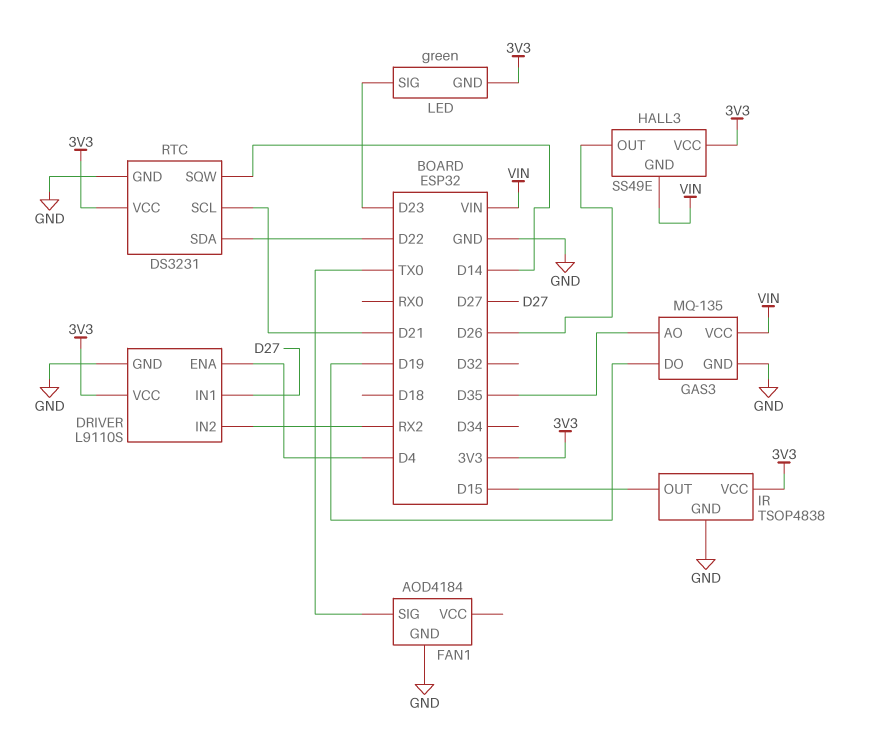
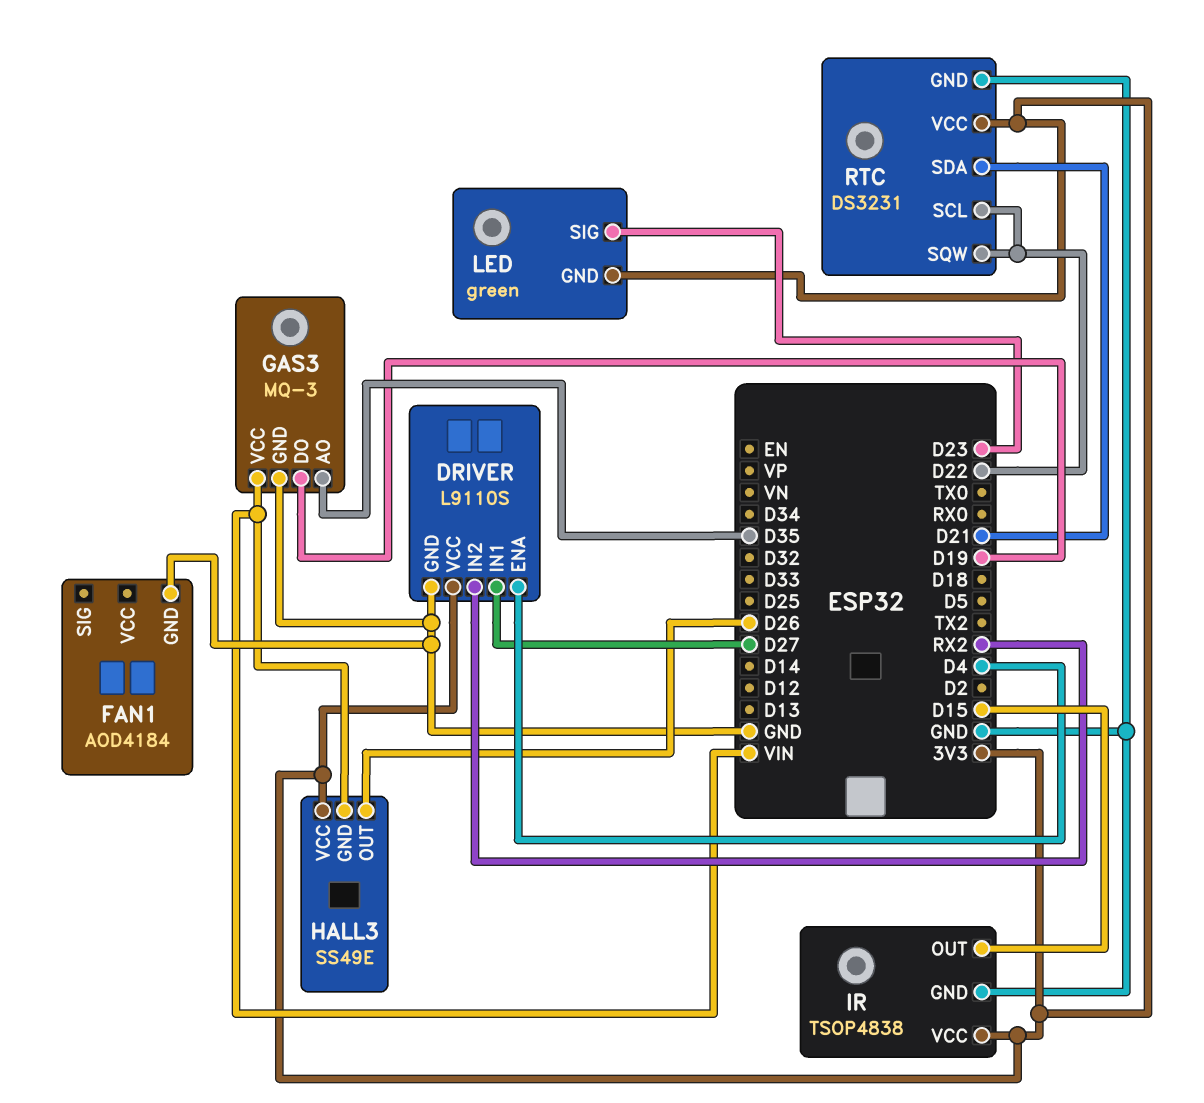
FAN1 pin SIG: TX0 -> none
GAS3: MQ-135 -> MQ-3
RTC pin SCL: D21 -> D22
RTC pin SDA: D22 -> D21
RTC pin SQW: D14 -> D22

